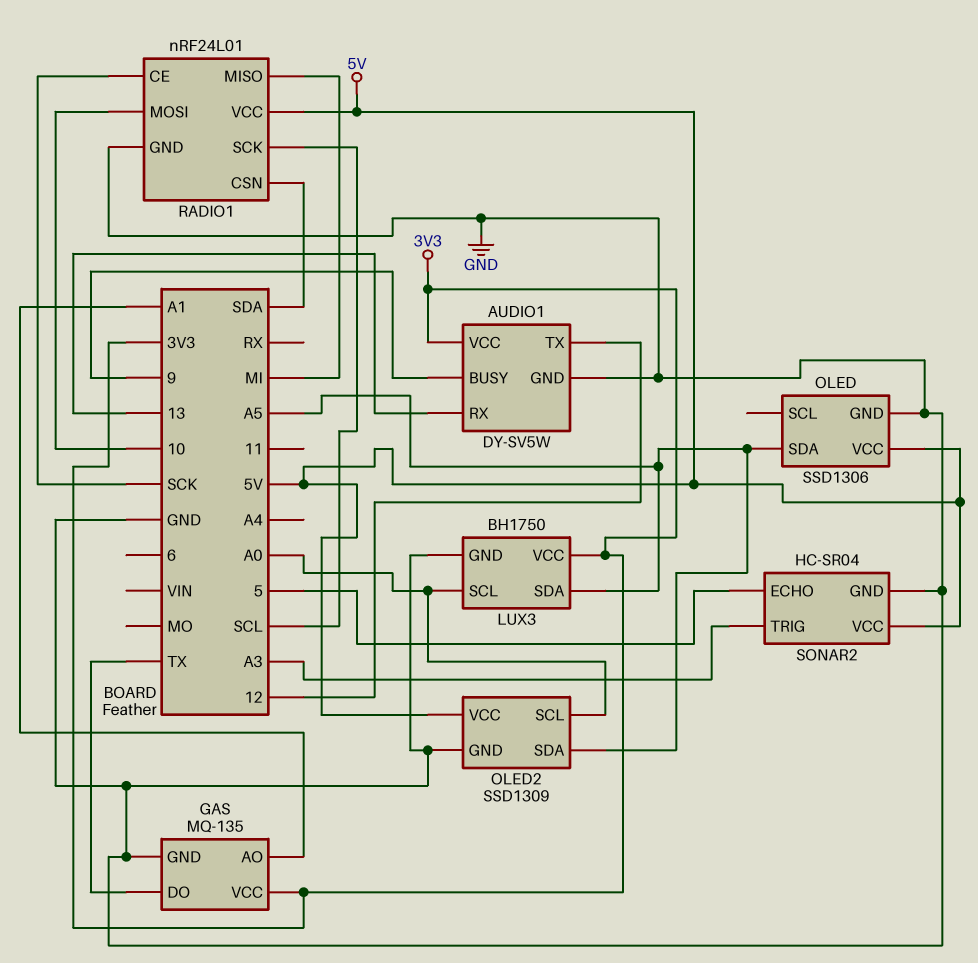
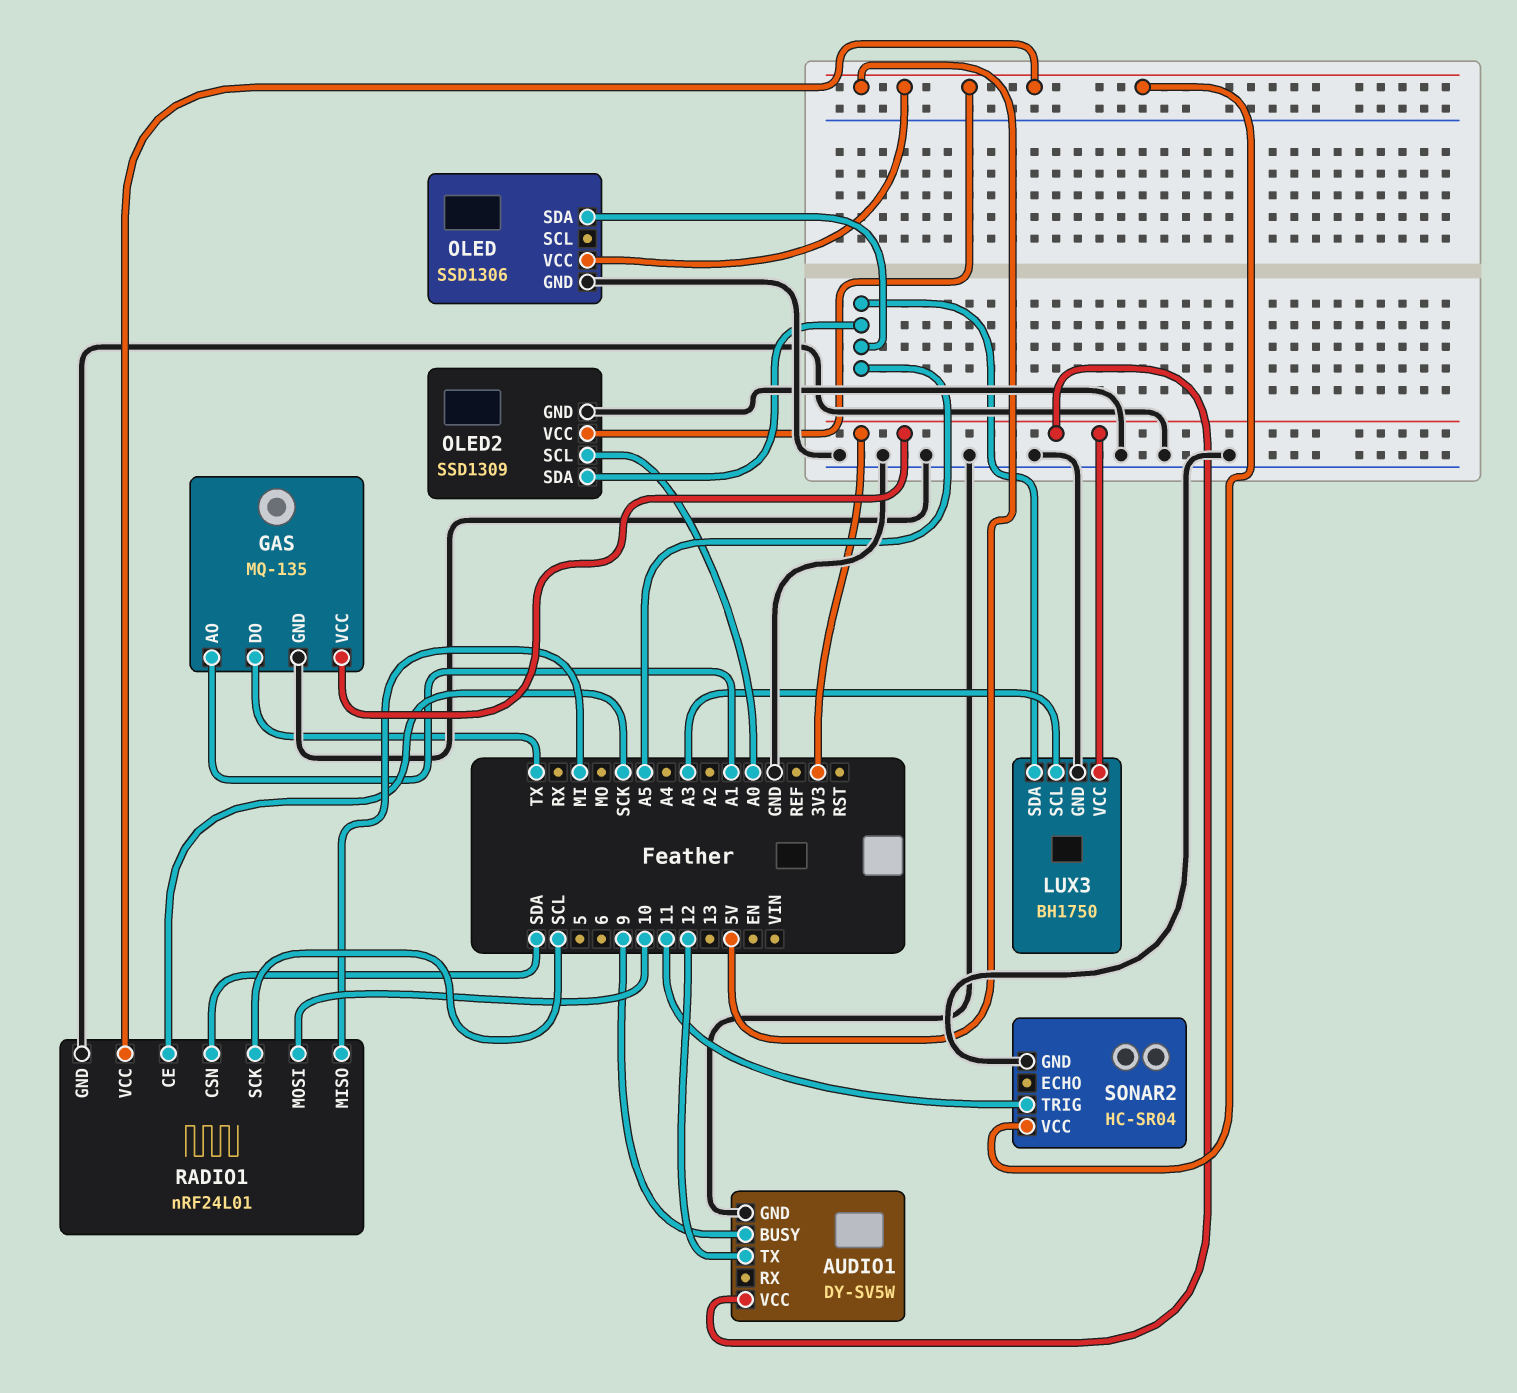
AUDIO1 pin RX: 13 -> none
LUX3 pin SCL: A0 -> A3
SONAR2 pin ECHO: 5 -> none
SONAR2 pin TRIG: A3 -> 11

